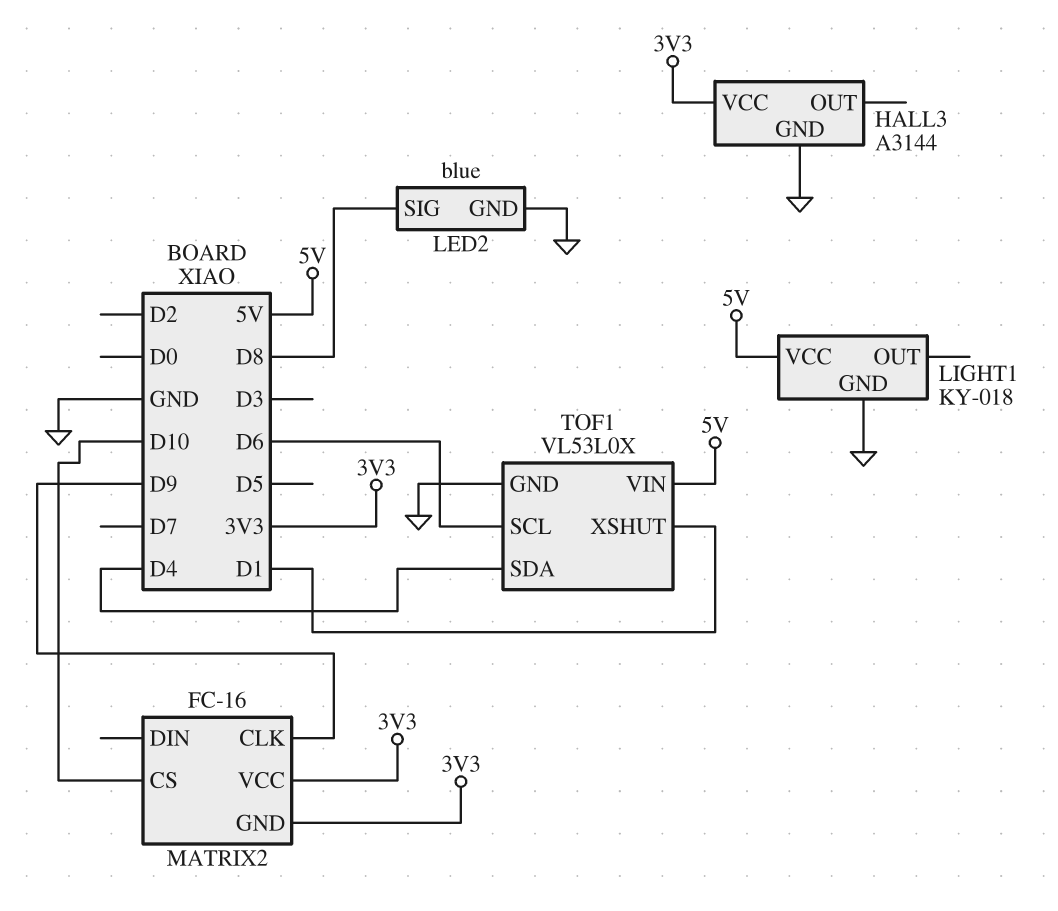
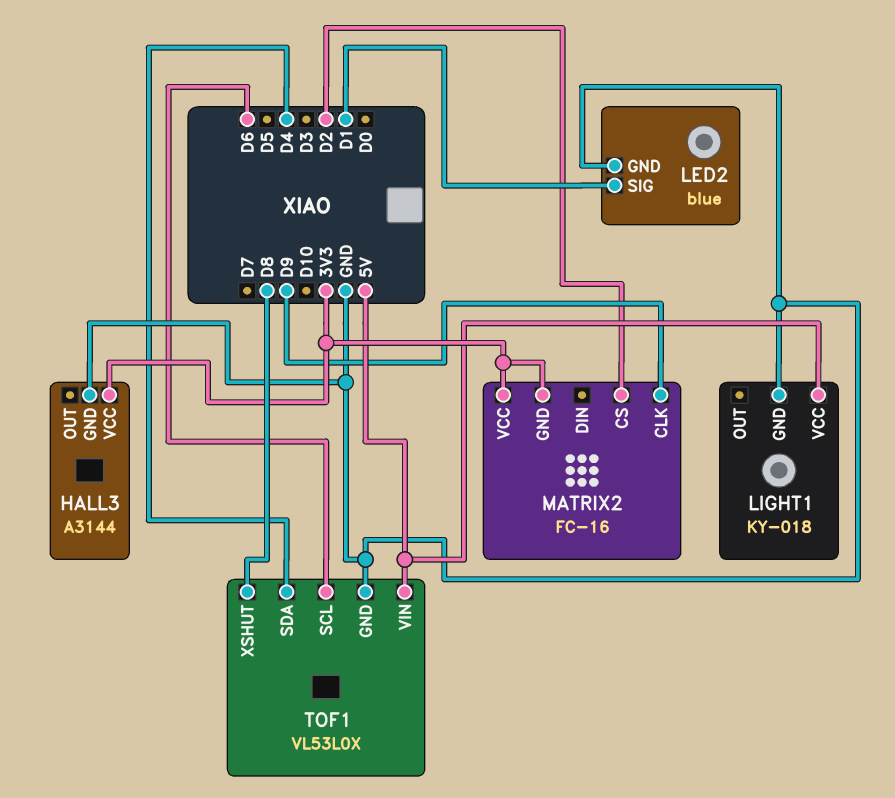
LED2 pin SIG: D8 -> D1
MATRIX2 pin CS: D10 -> D2
TOF1 pin XSHUT: D1 -> D8

